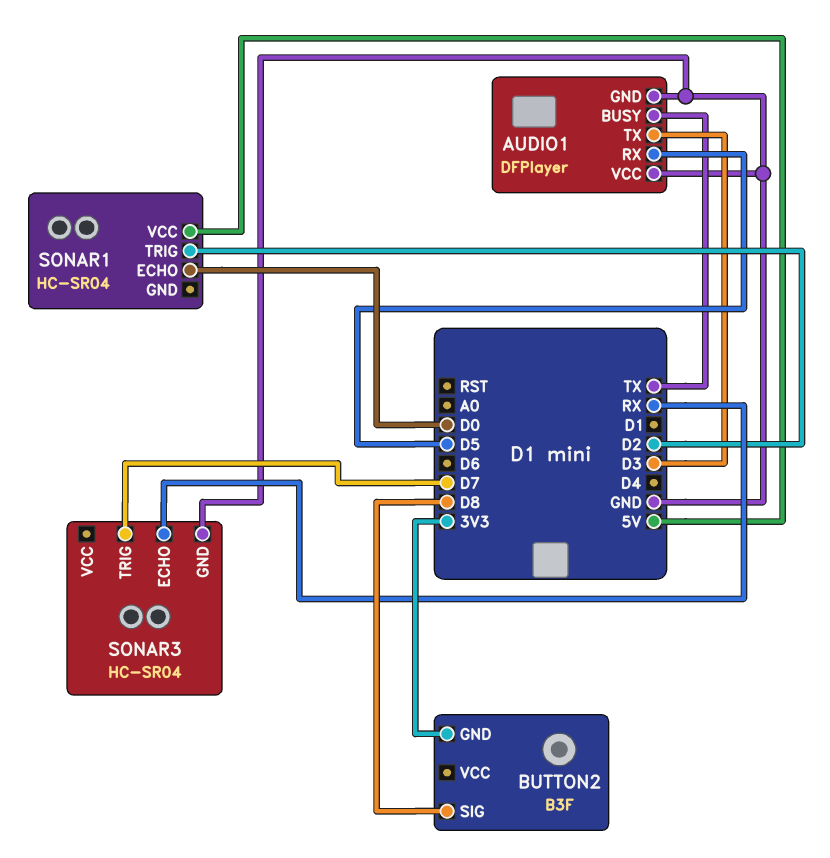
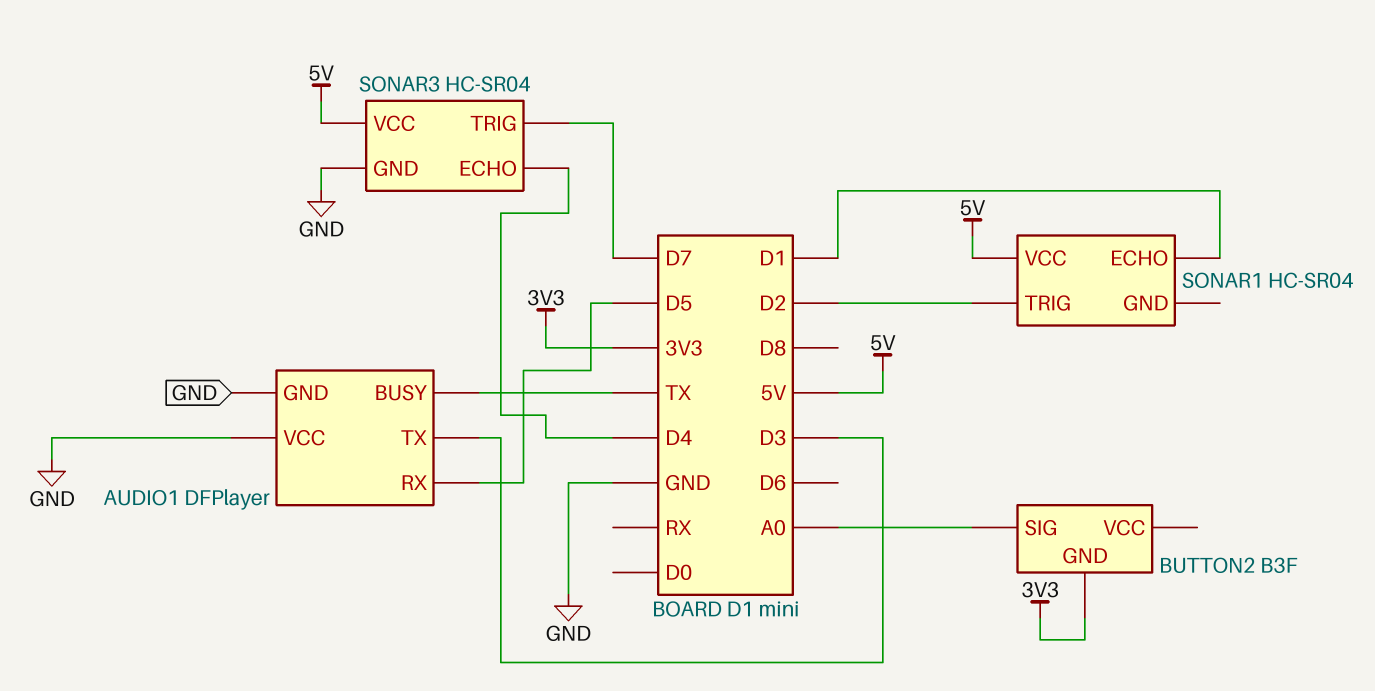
BUTTON2 pin SIG: D8 -> A0
SONAR1 pin ECHO: D0 -> D1
SONAR3 pin ECHO: RX -> D4
SONAR3 pin VCC: none -> 5V

